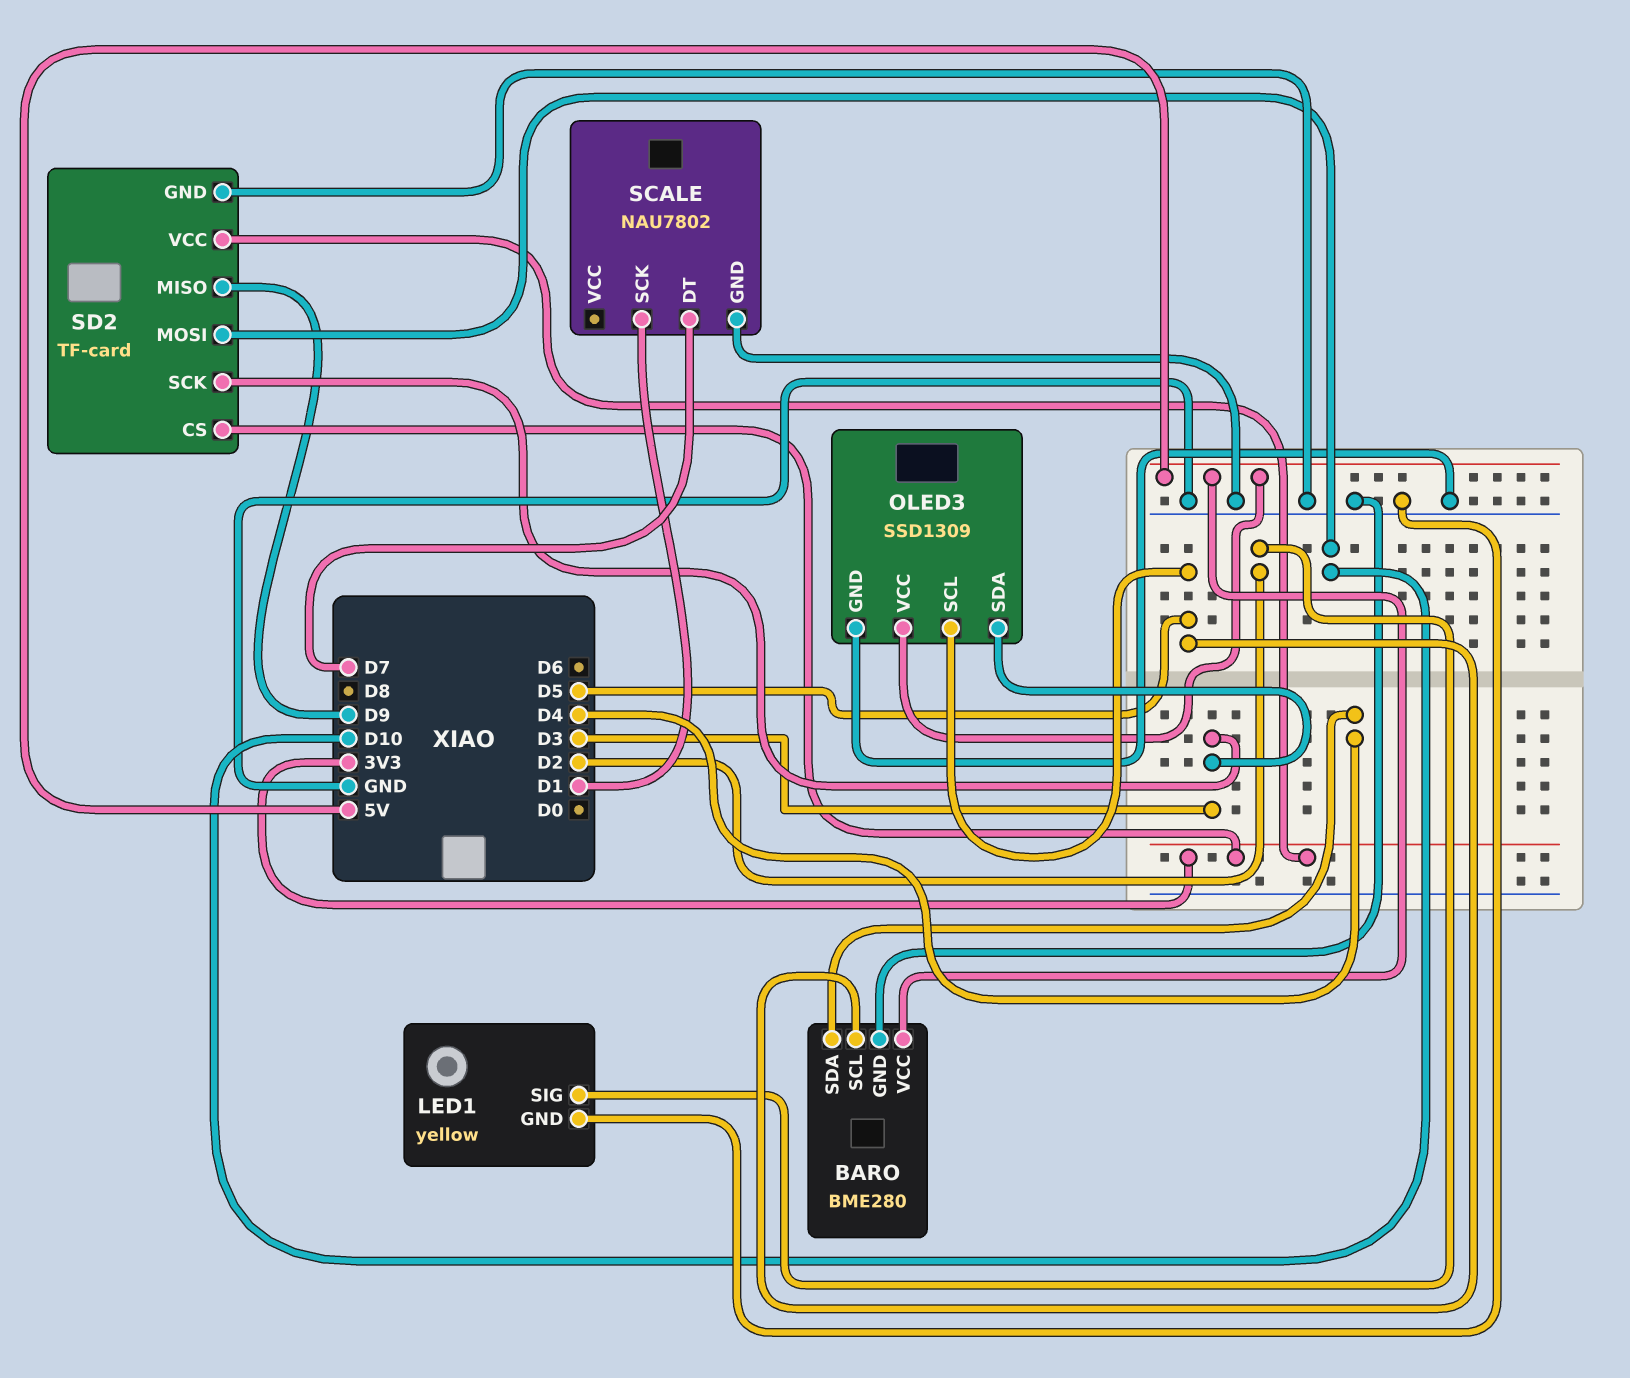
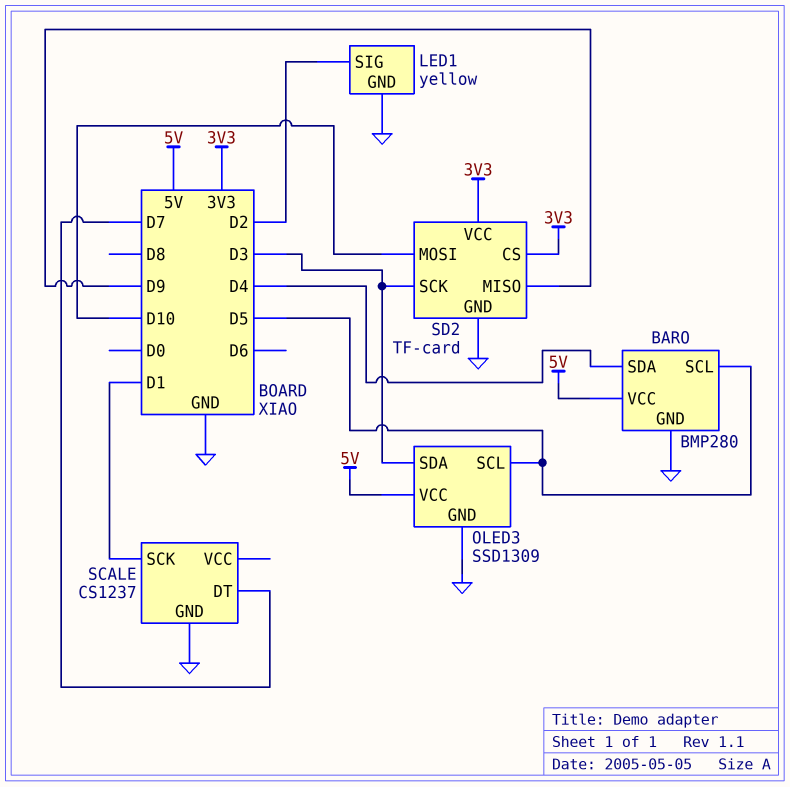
BARO: BME280 -> BMP280
SCALE: NAU7802 -> CS1237

